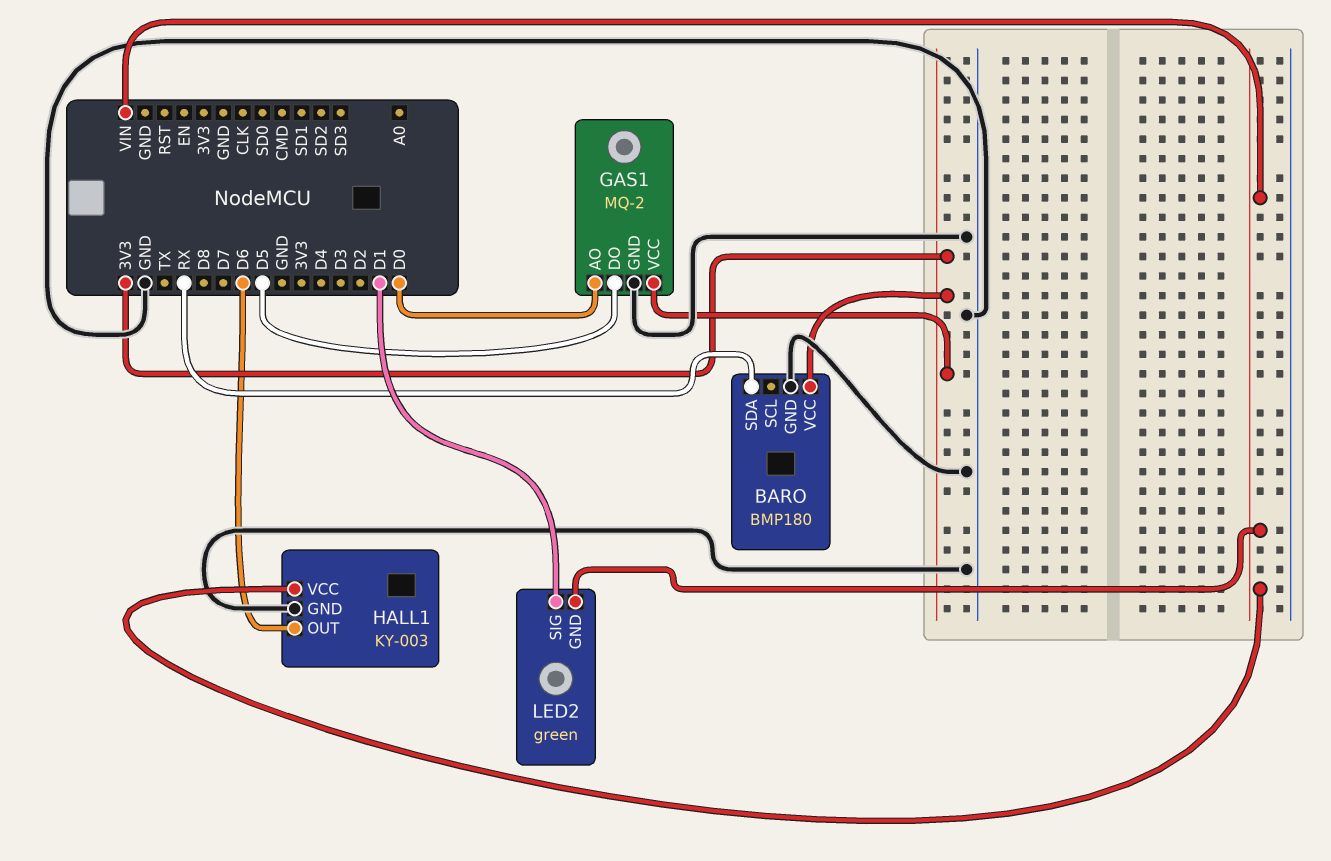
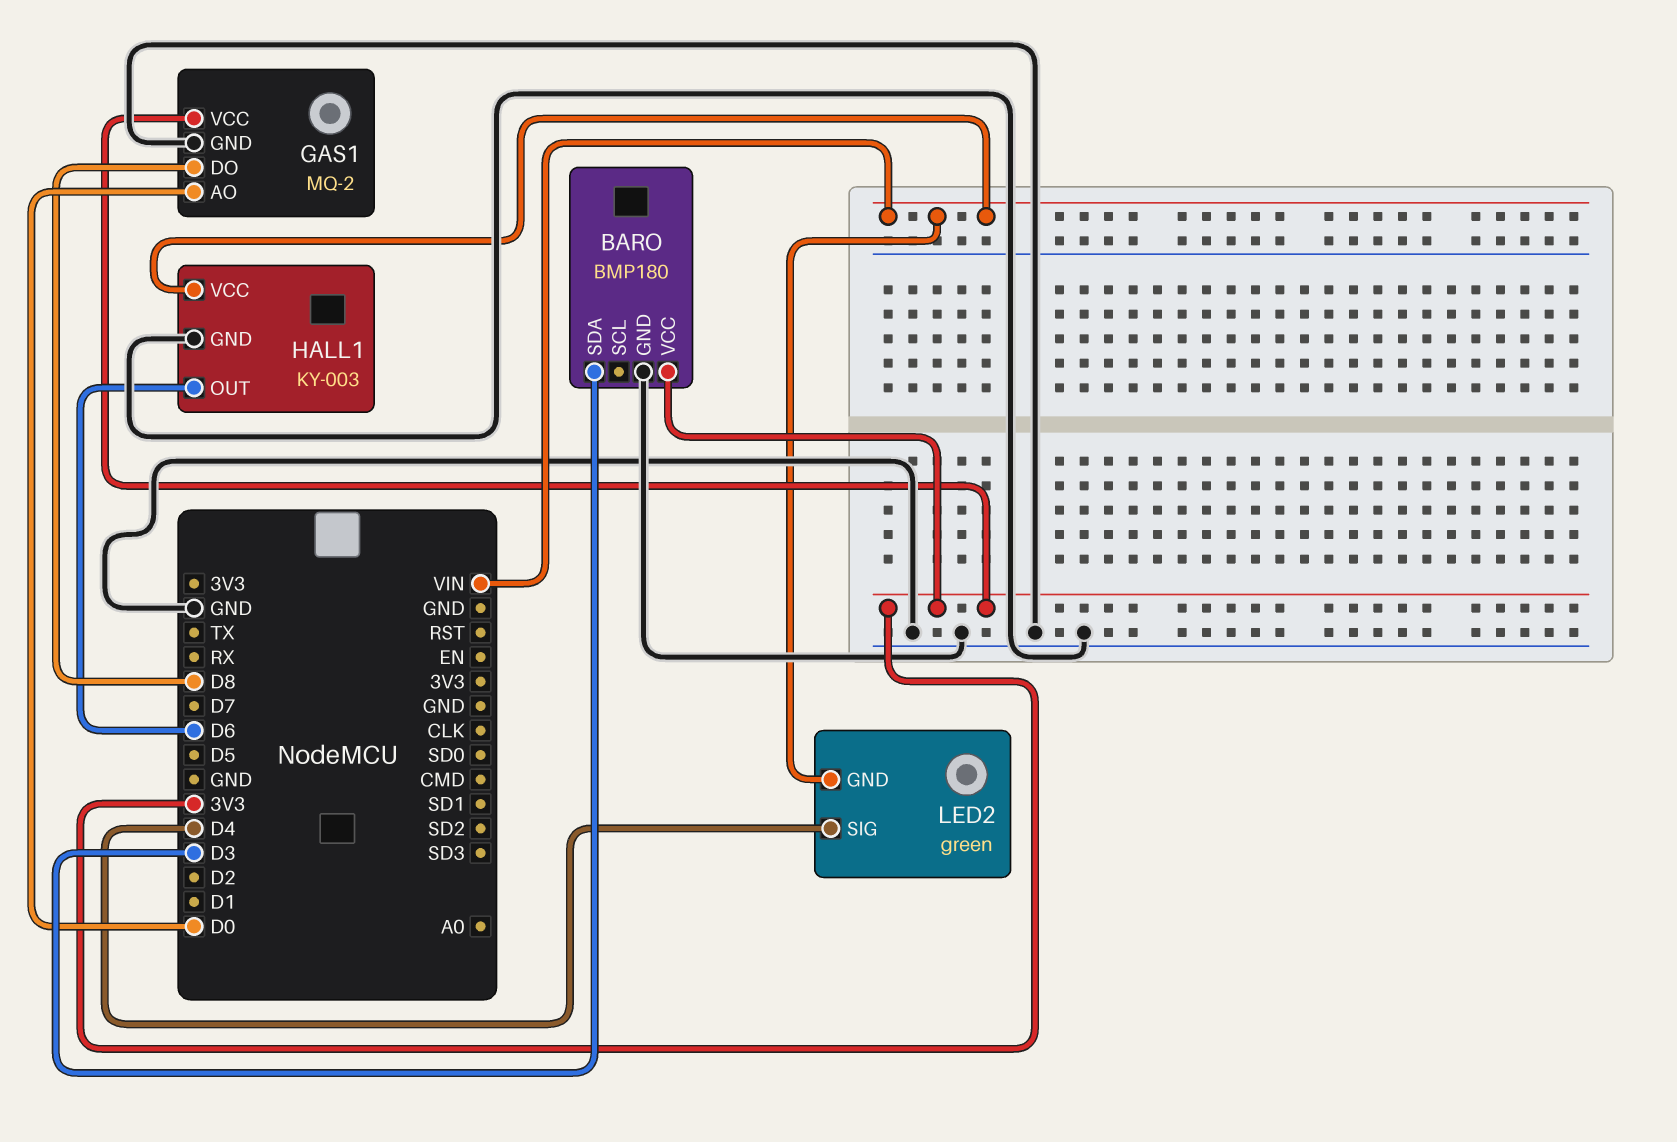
BARO pin SDA: RX -> D3
GAS1 pin DO: D5 -> D8
LED2 pin SIG: D1 -> D4

